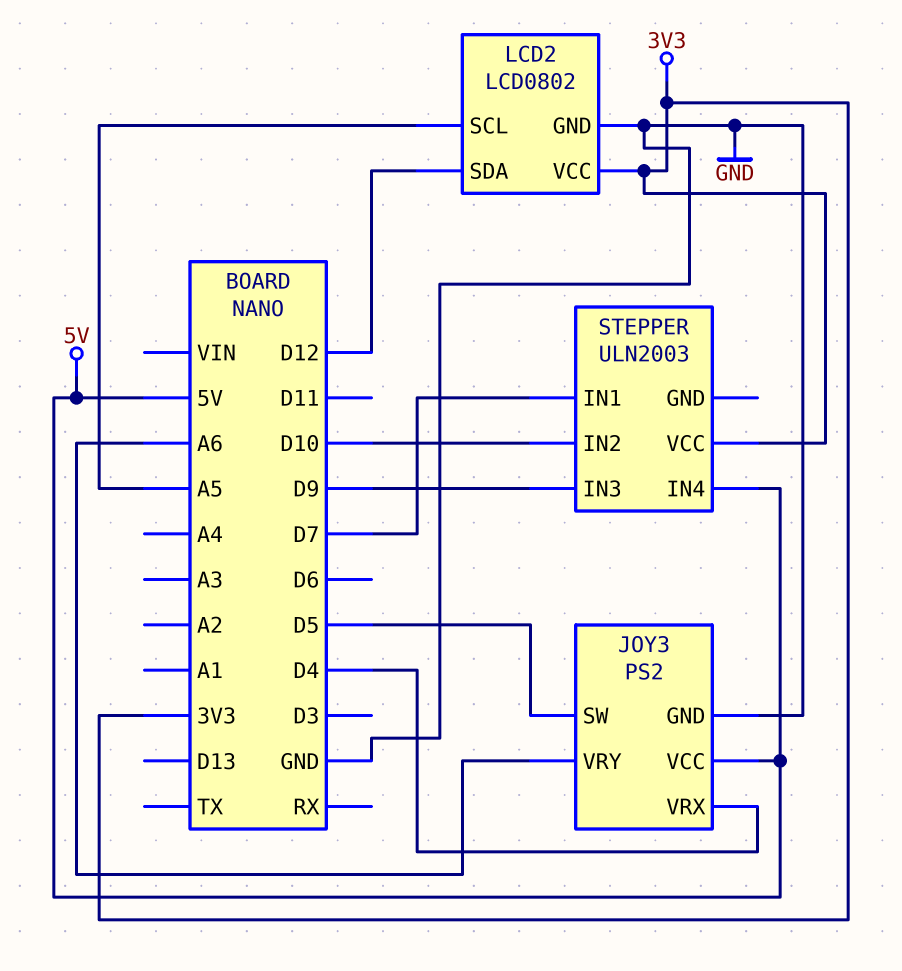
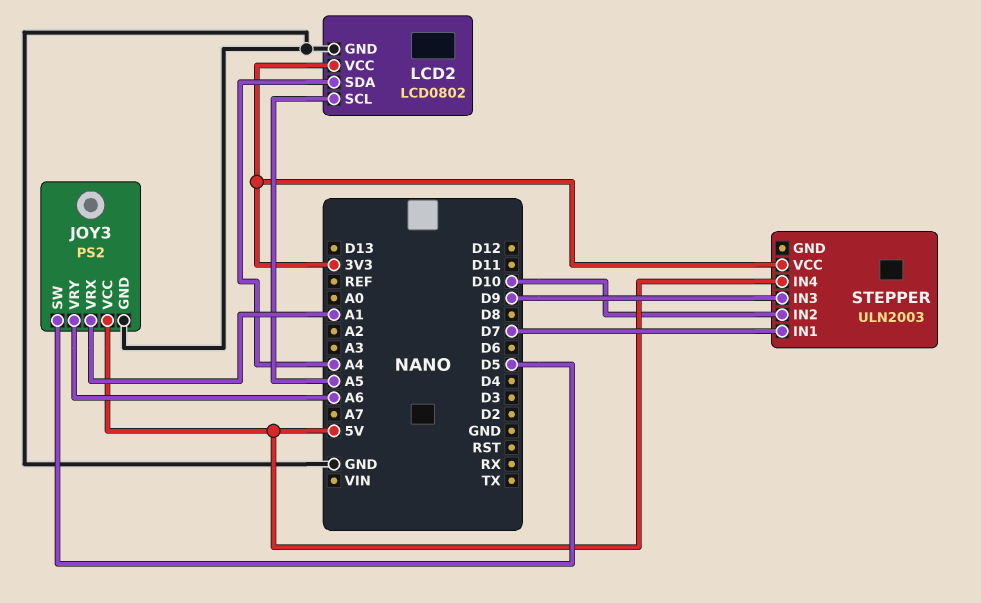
JOY3 pin VRX: D4 -> A1
LCD2 pin SDA: D12 -> A4

